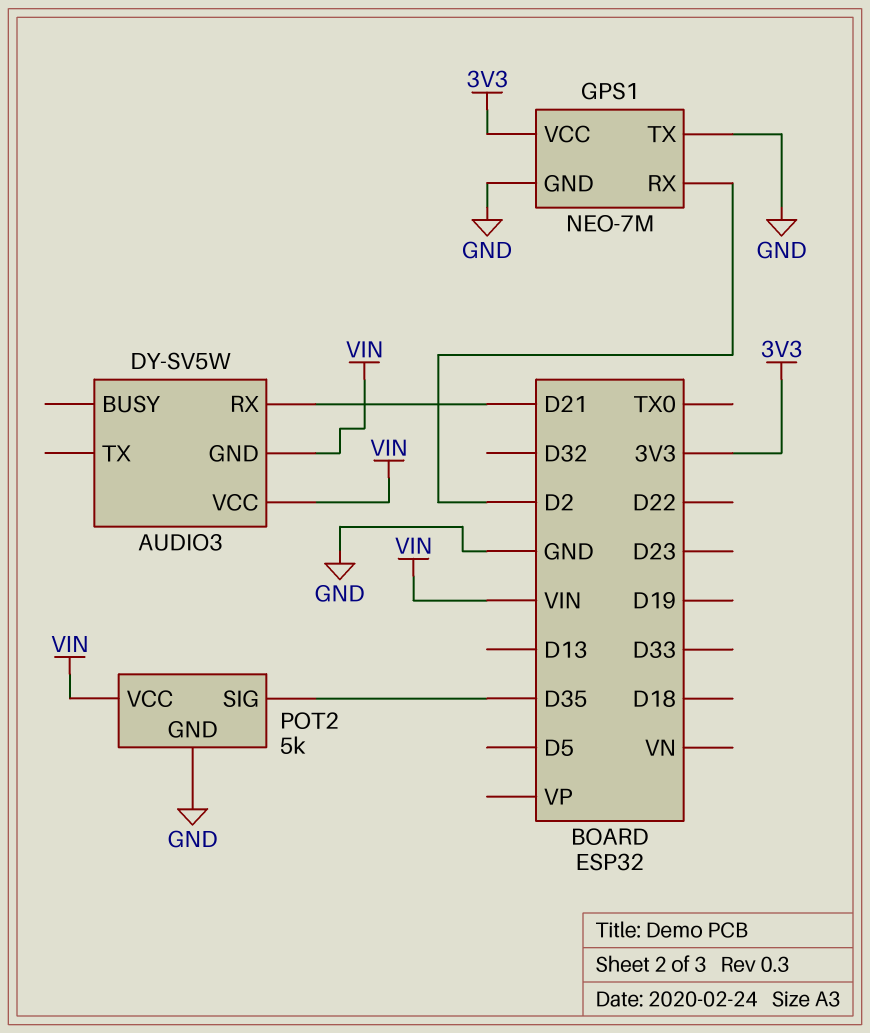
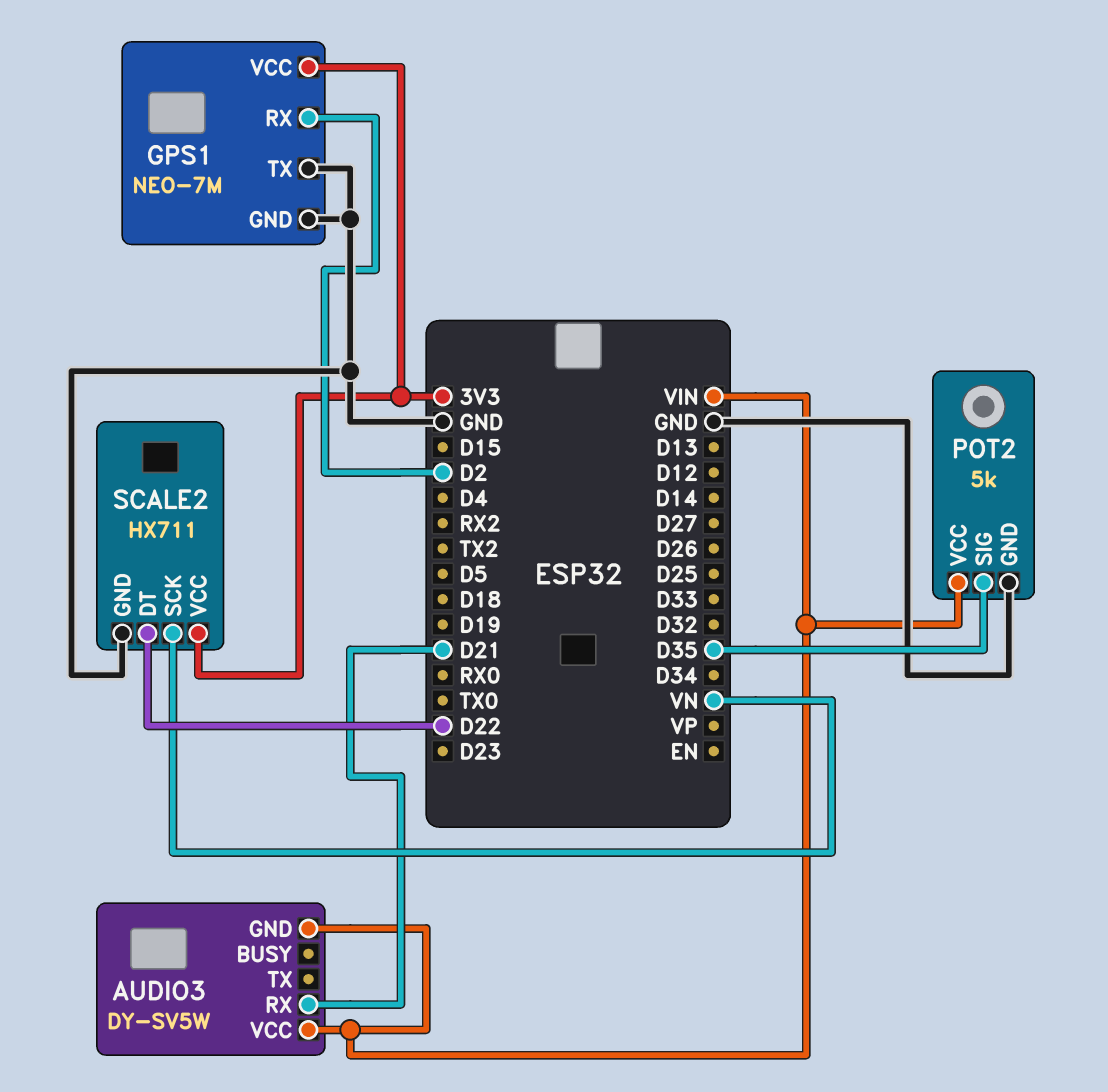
SCALE2: none -> HX711
SCALE2 pin DT: none -> D22
SCALE2 pin GND: none -> GND
SCALE2 pin SCK: none -> VN
SCALE2 pin VCC: none -> 3V3

